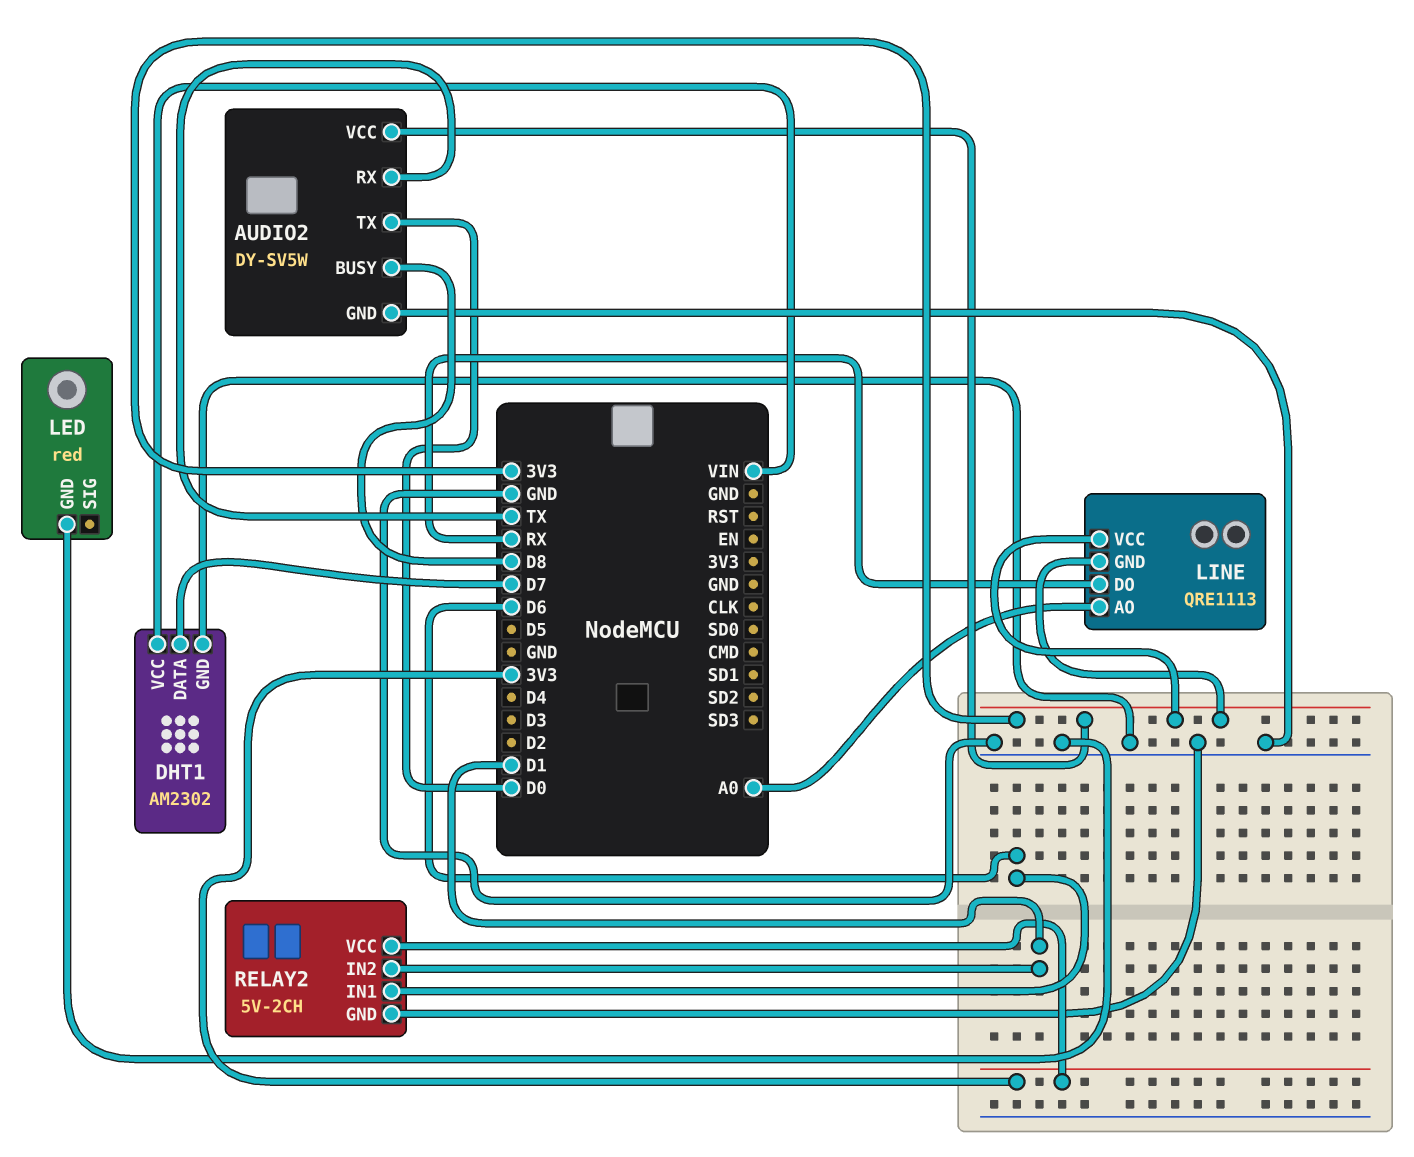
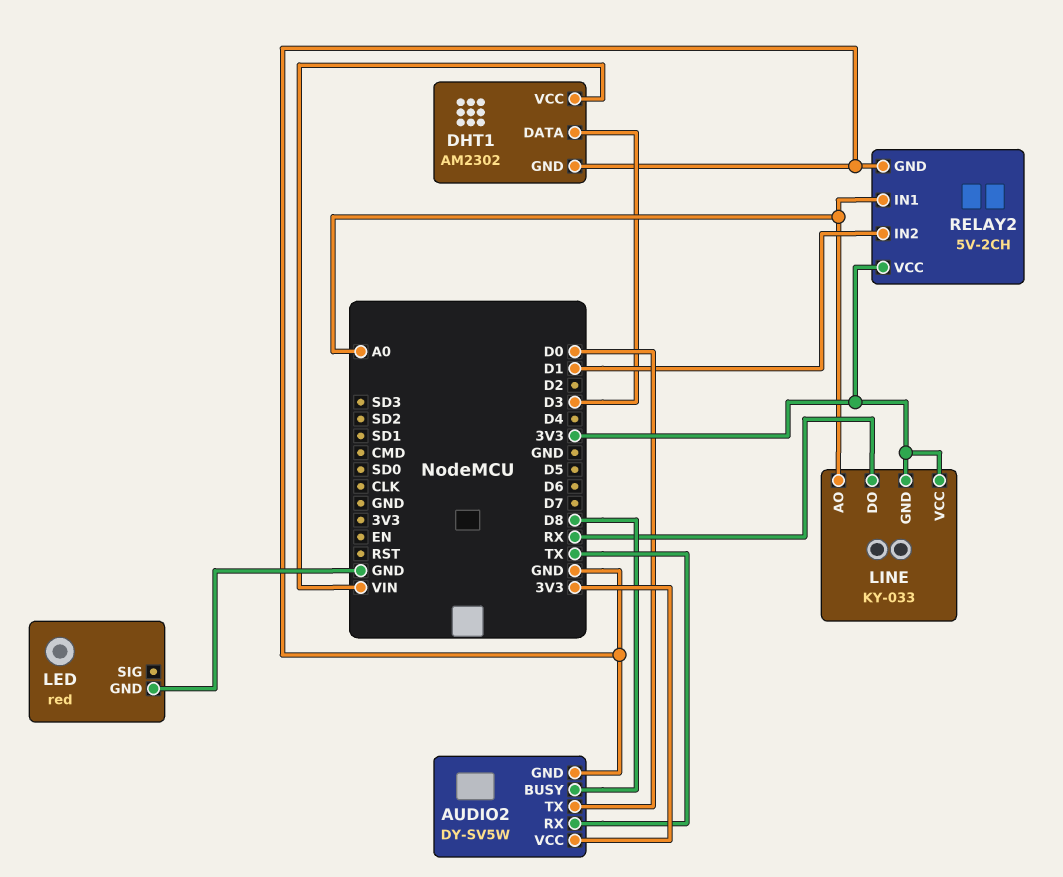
DHT1 pin DATA: D7 -> D3
LINE: QRE1113 -> KY-033
RELAY2 pin IN1: D6 -> A0

